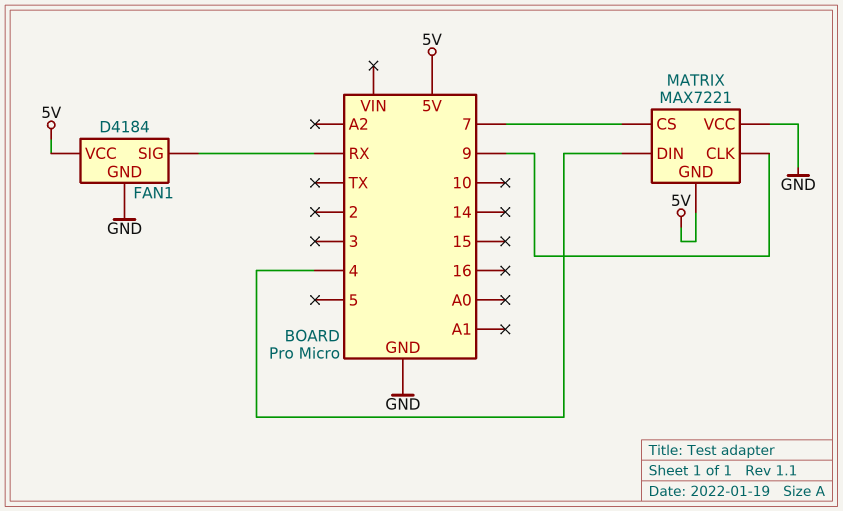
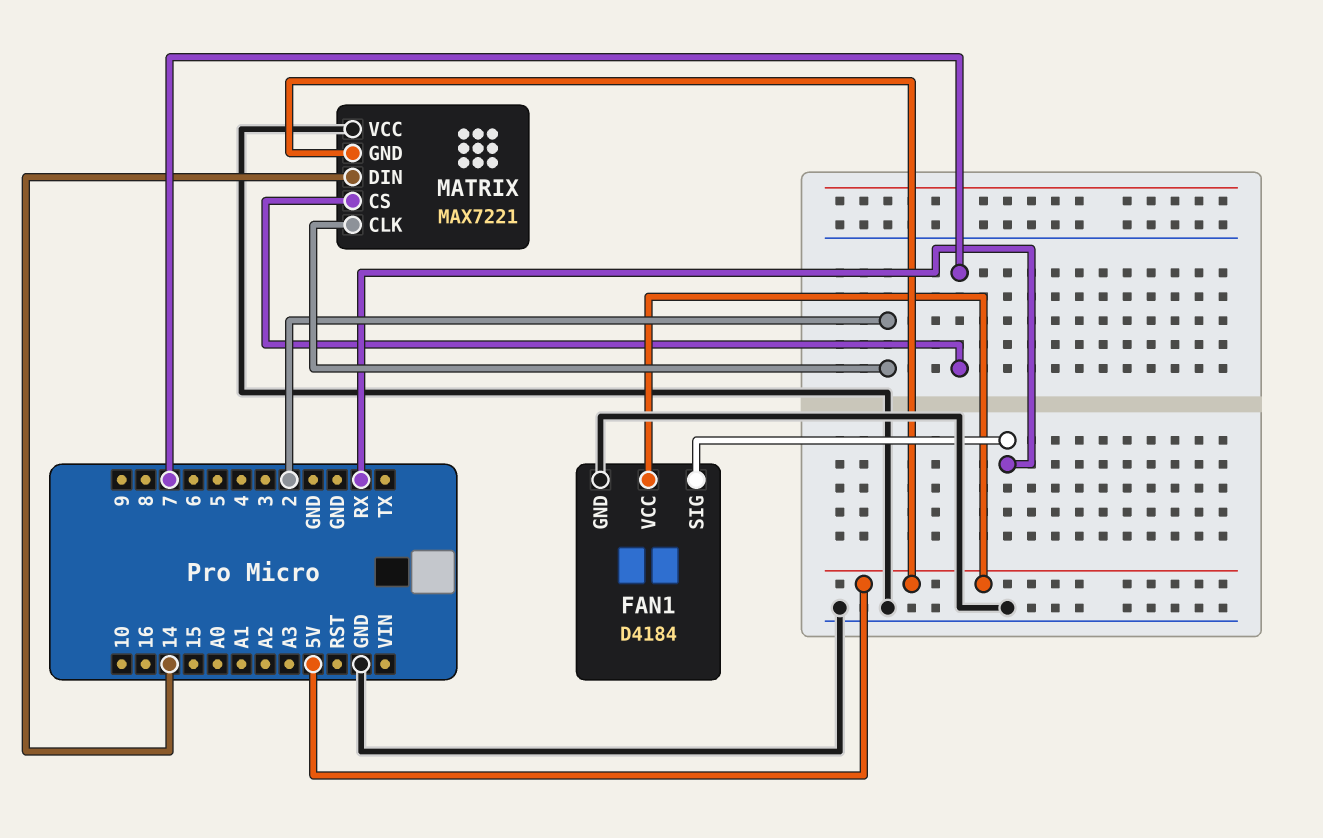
MATRIX pin CLK: 9 -> 2
MATRIX pin DIN: 4 -> 14

